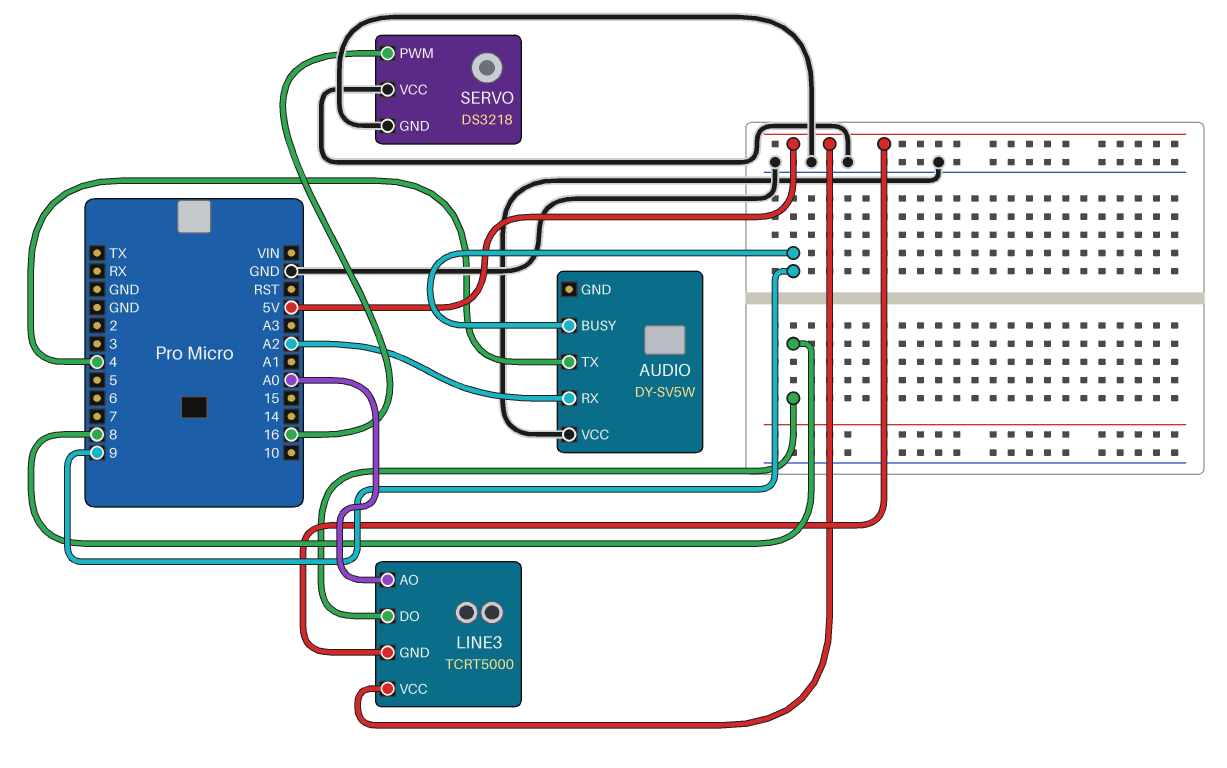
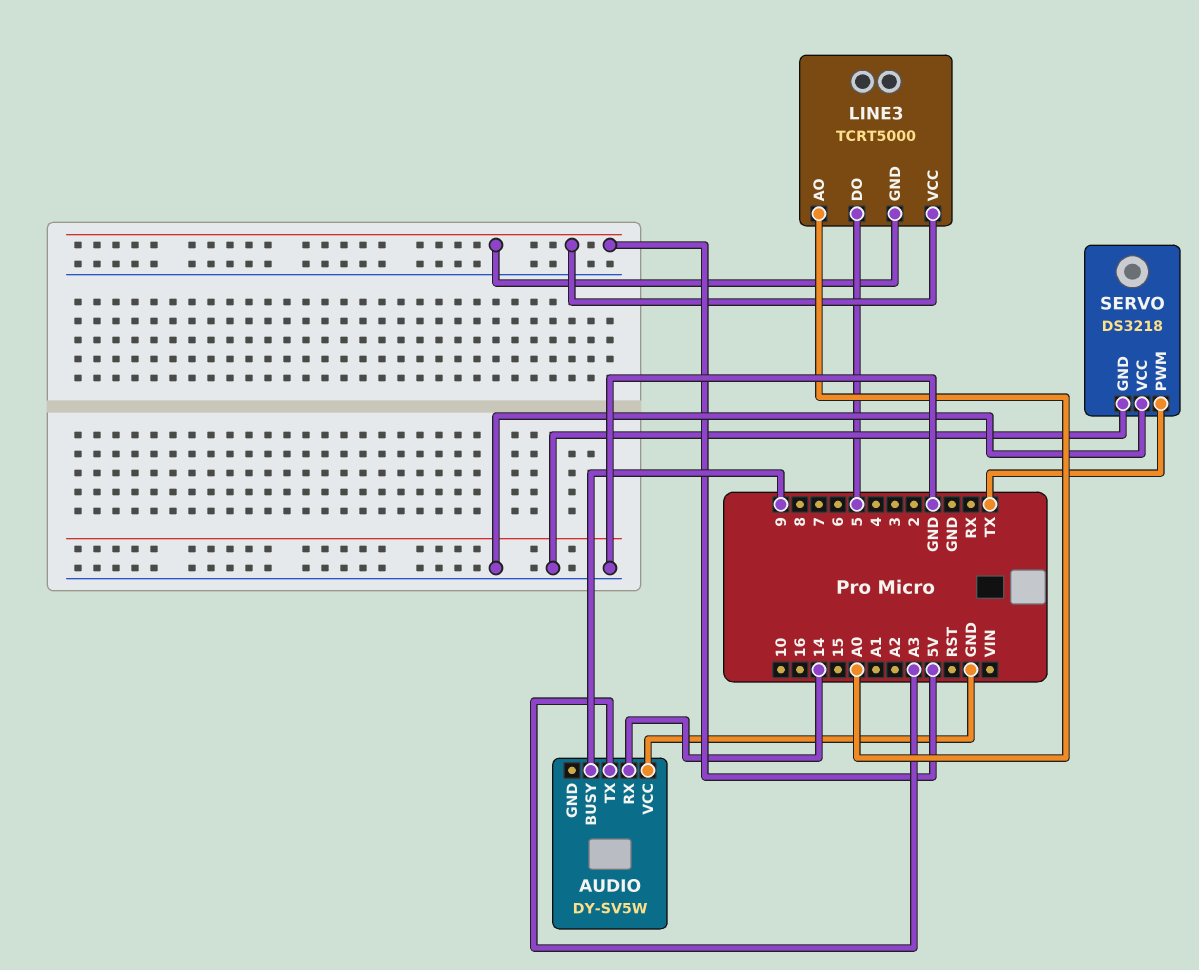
AUDIO pin RX: A2 -> 14
AUDIO pin TX: 4 -> A3
LINE3 pin DO: 8 -> 5
SERVO pin PWM: 16 -> TX

